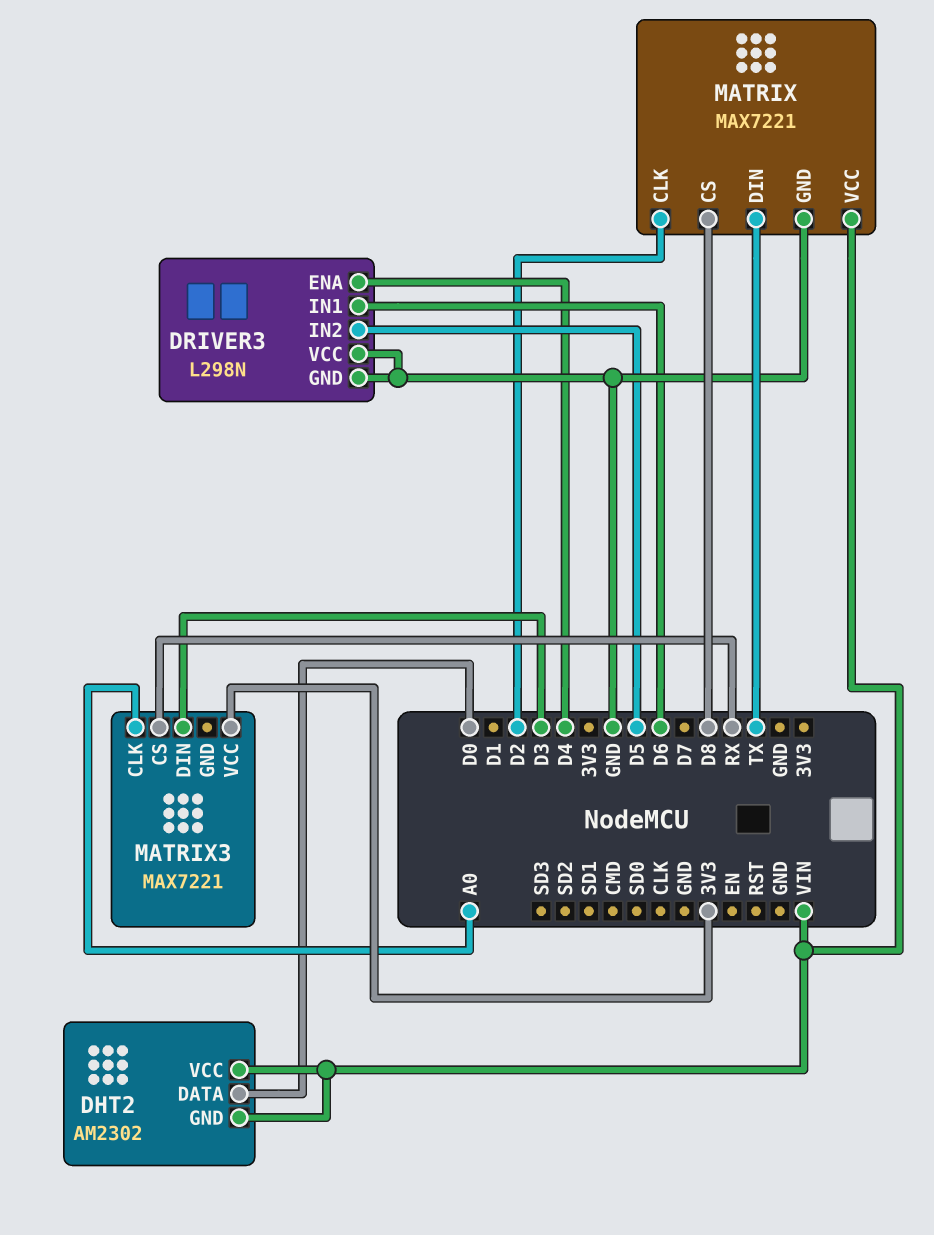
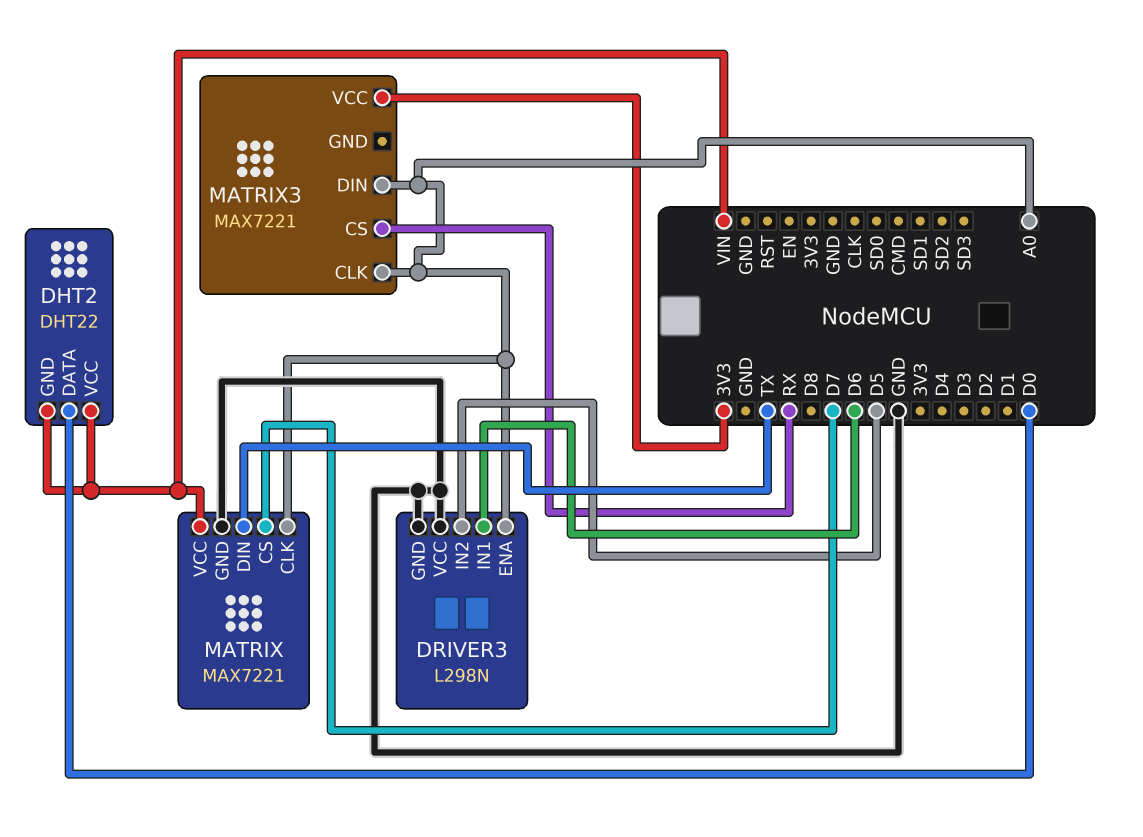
DHT2: AM2302 -> DHT22
DRIVER3 pin ENA: D4 -> A0
MATRIX pin CLK: D2 -> A0
MATRIX pin CS: D8 -> D7
MATRIX3 pin DIN: D3 -> A0

